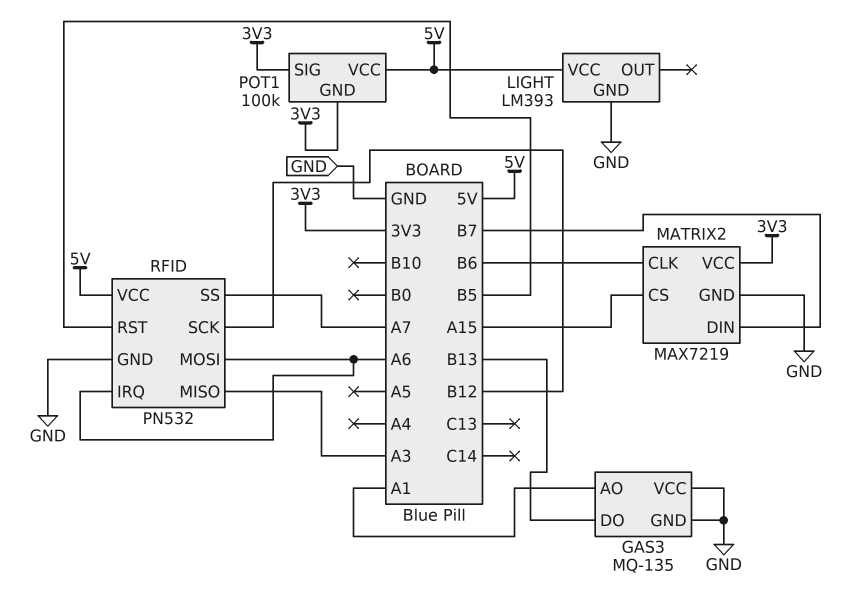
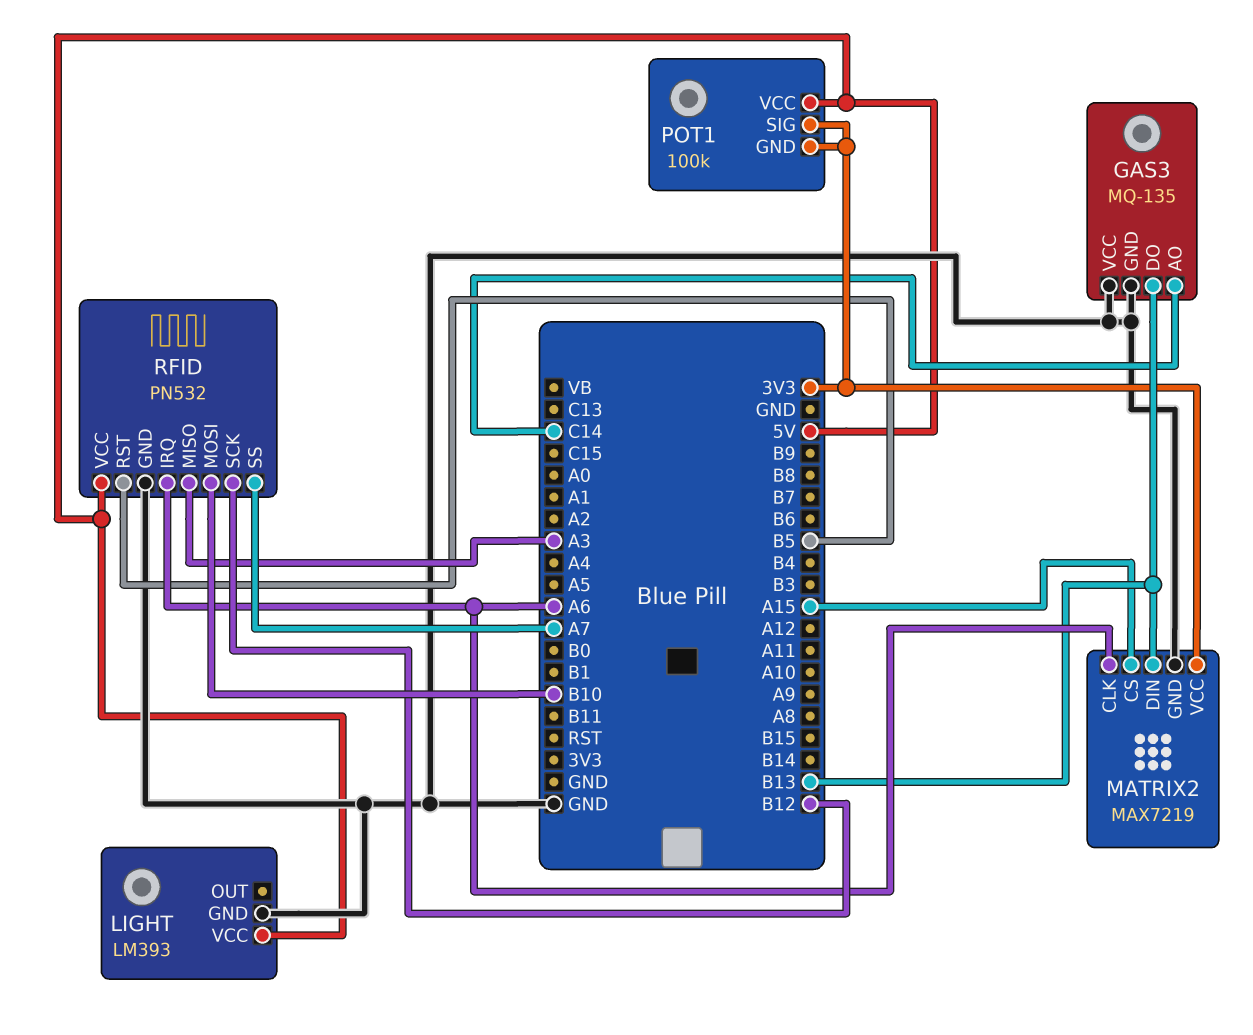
GAS3 pin AO: A1 -> C14
MATRIX2 pin CLK: B6 -> A6
MATRIX2 pin DIN: B7 -> B13
RFID pin MOSI: A6 -> B10

